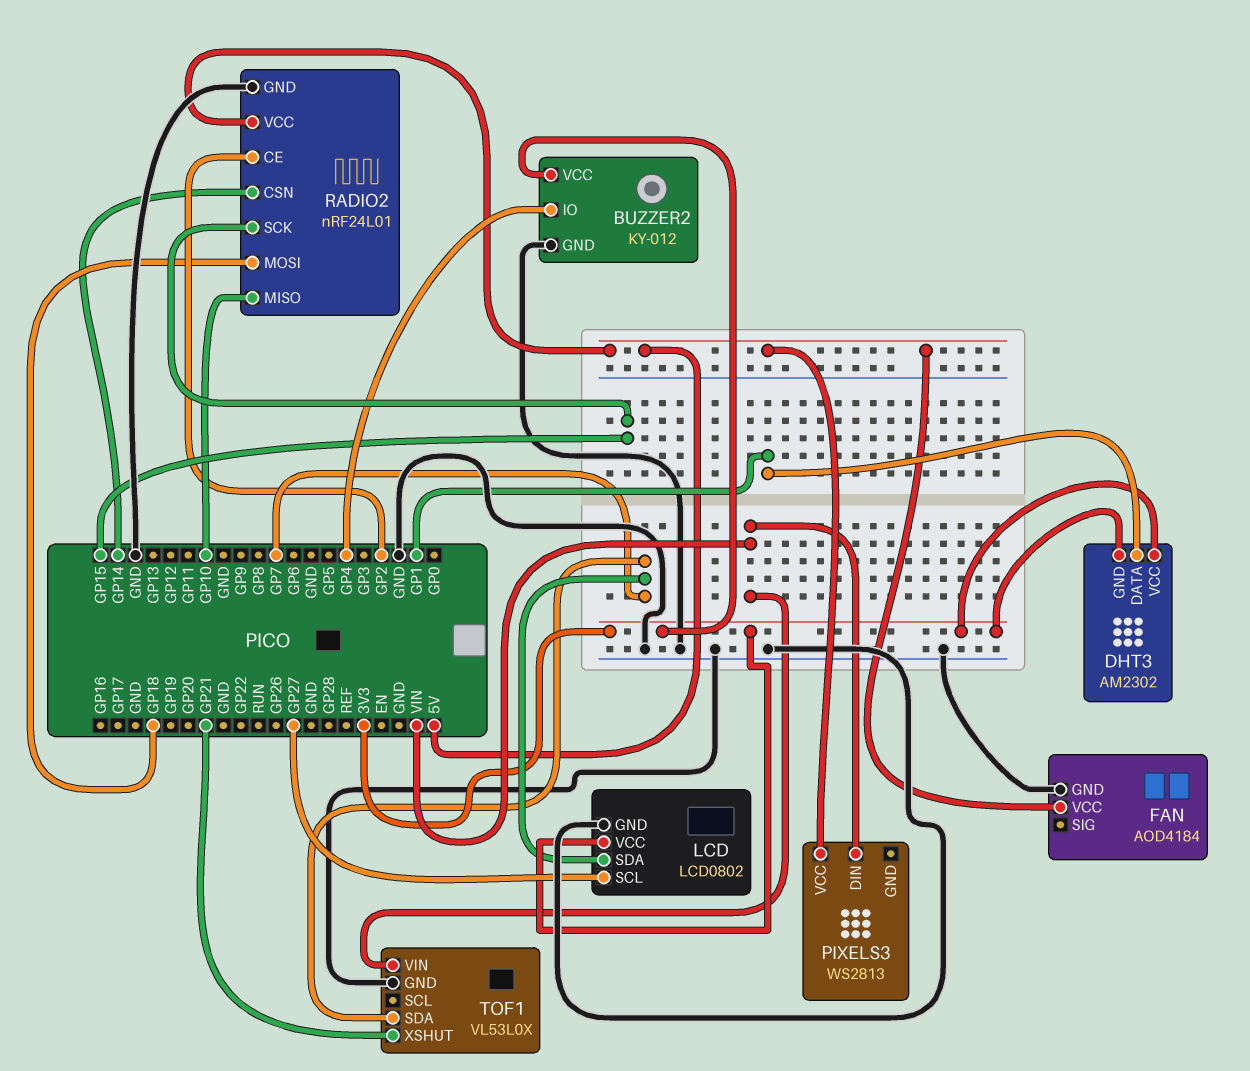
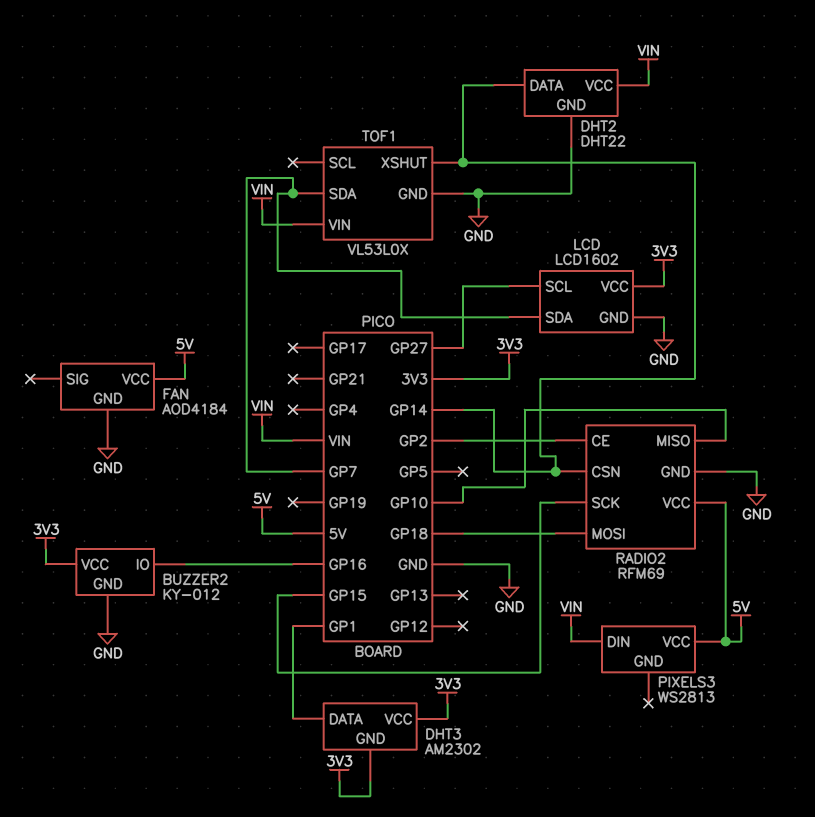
BUZZER2 pin IO: GP4 -> GP16
DHT2: none -> DHT22
DHT2 pin DATA: none -> GP14
DHT2 pin GND: none -> GND
DHT2 pin VCC: none -> VIN
LCD: LCD0802 -> LCD1602
RADIO2: nRF24L01 -> RFM69
TOF1 pin XSHUT: GP21 -> GP14

